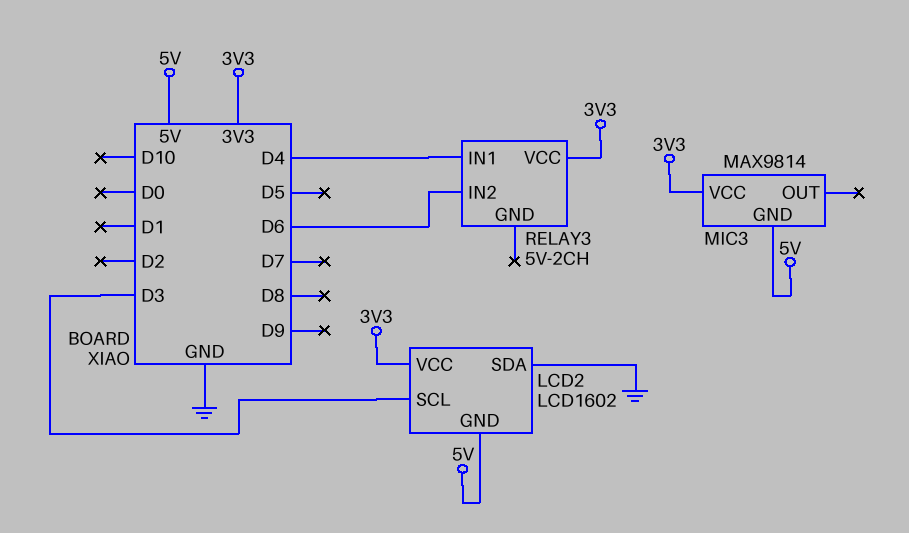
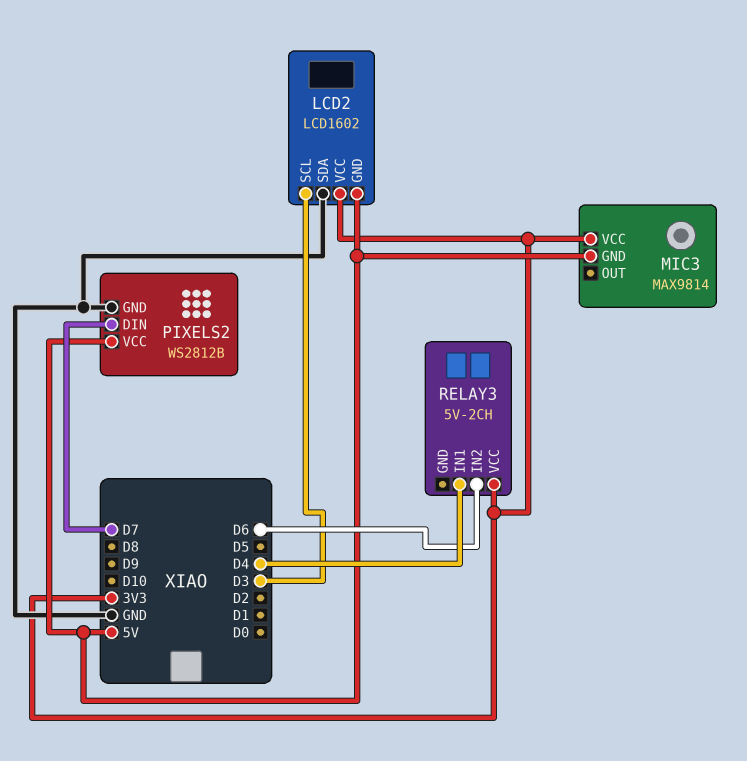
PIXELS2: none -> WS2812B
PIXELS2 pin DIN: none -> D7
PIXELS2 pin GND: none -> GND
PIXELS2 pin VCC: none -> 5V

